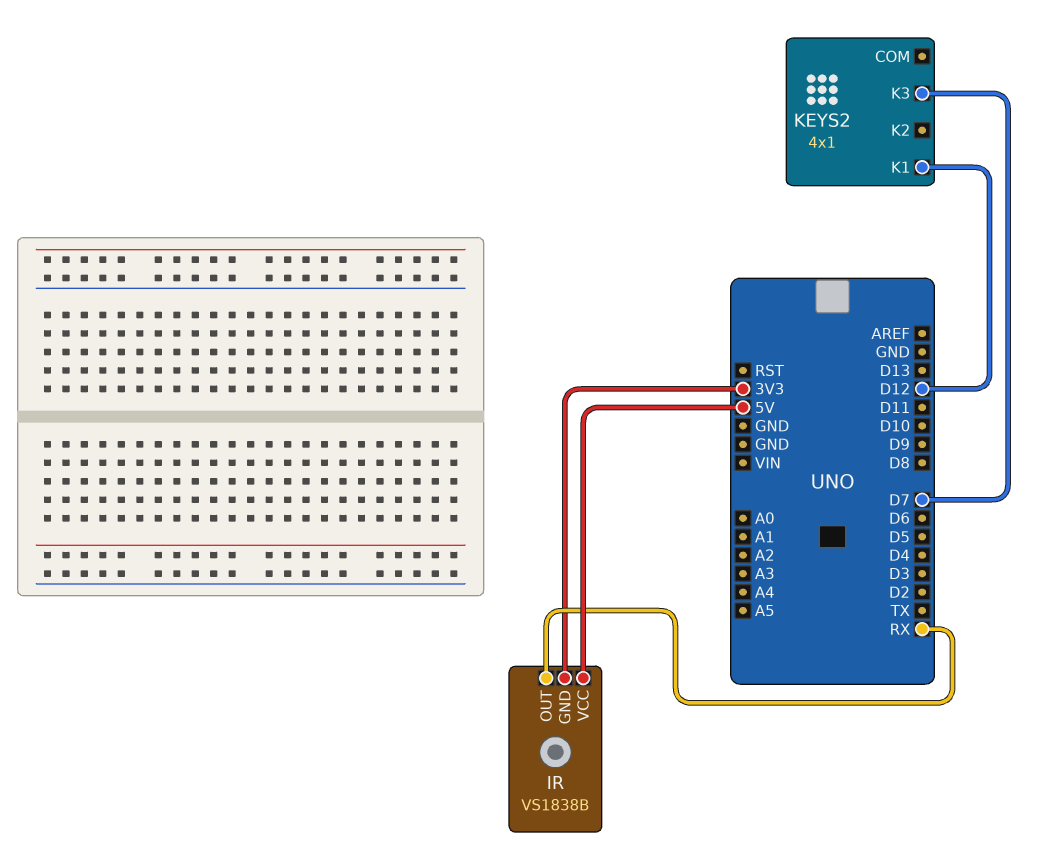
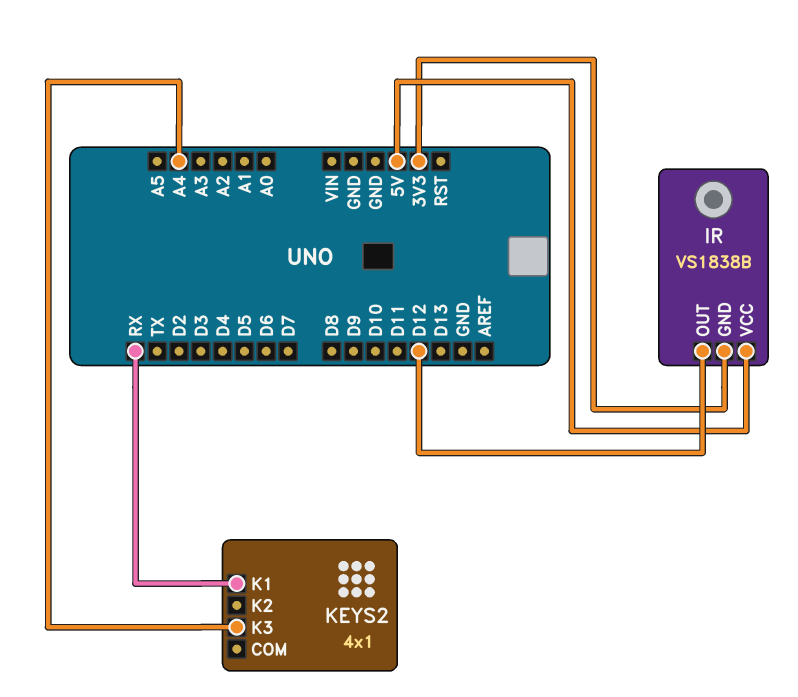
IR pin OUT: RX -> D12
KEYS2 pin K1: D12 -> RX
KEYS2 pin K3: D7 -> A4

